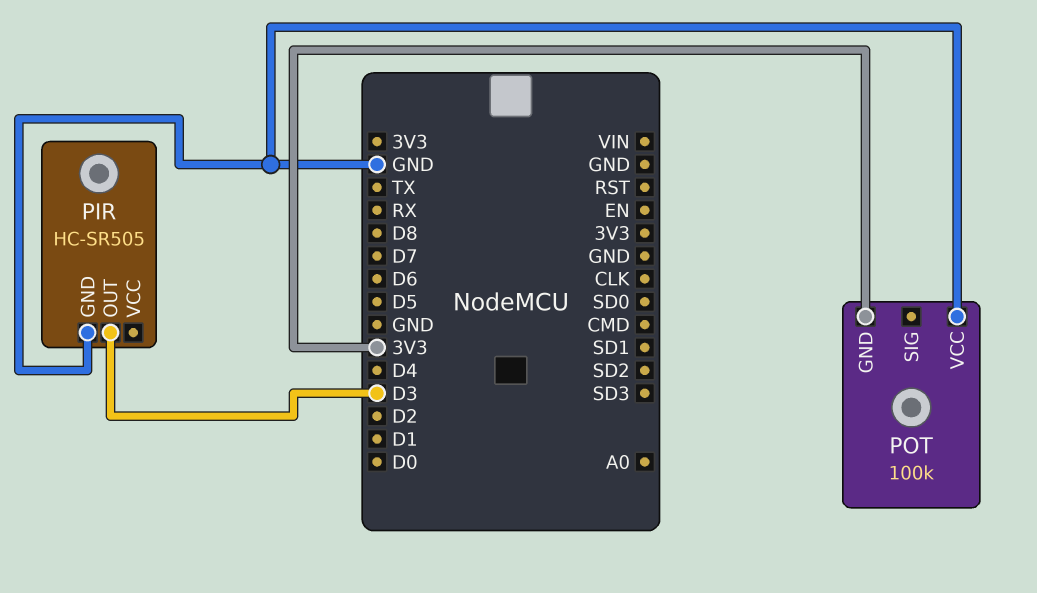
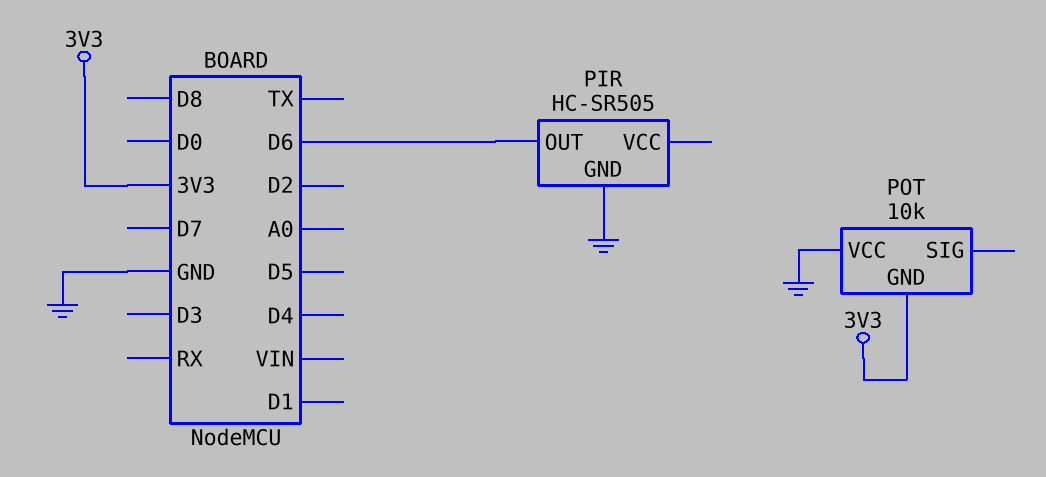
PIR pin OUT: D3 -> D6
POT: 100k -> 10k

